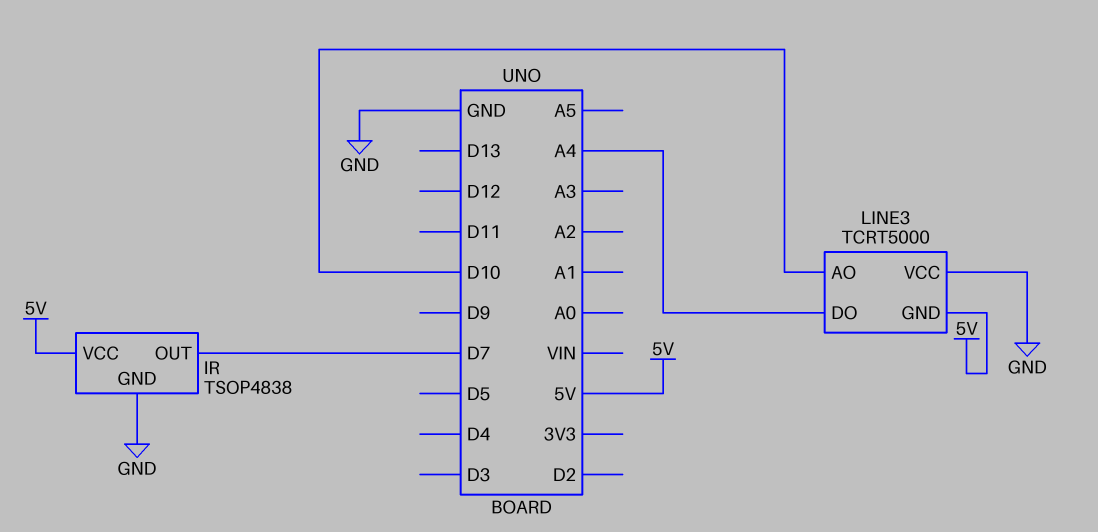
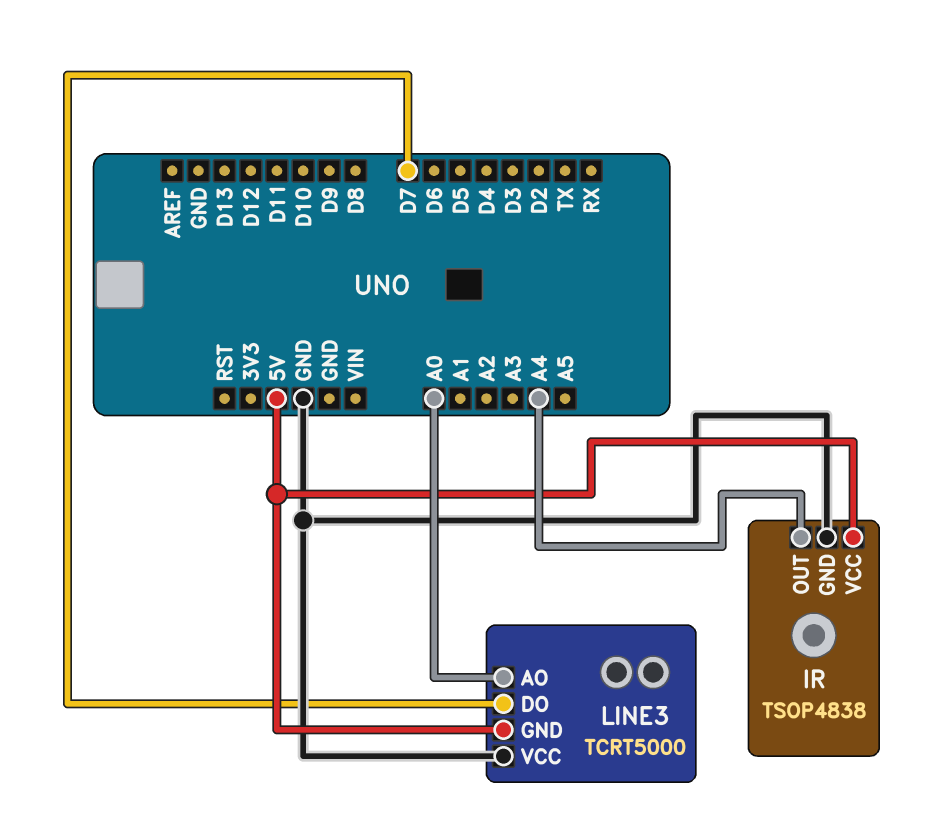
IR pin OUT: D7 -> A4
LINE3 pin AO: D10 -> A0
LINE3 pin DO: A4 -> D7

